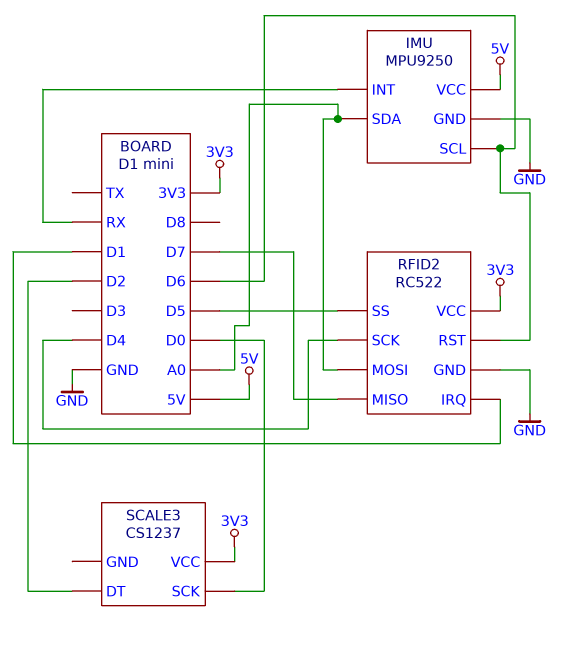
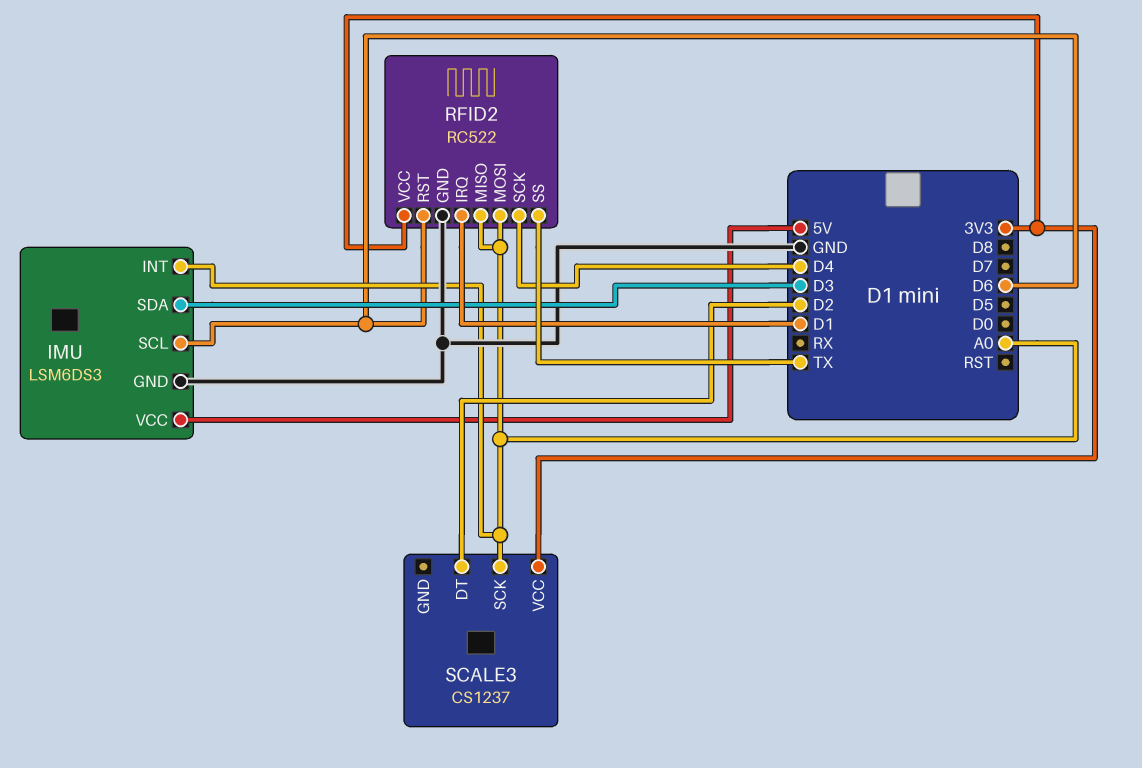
IMU: MPU9250 -> LSM6DS3
IMU pin INT: RX -> A0
IMU pin SDA: A0 -> D3
RFID2 pin MISO: D7 -> A0
RFID2 pin SS: D5 -> TX
SCALE3 pin SCK: D0 -> A0

